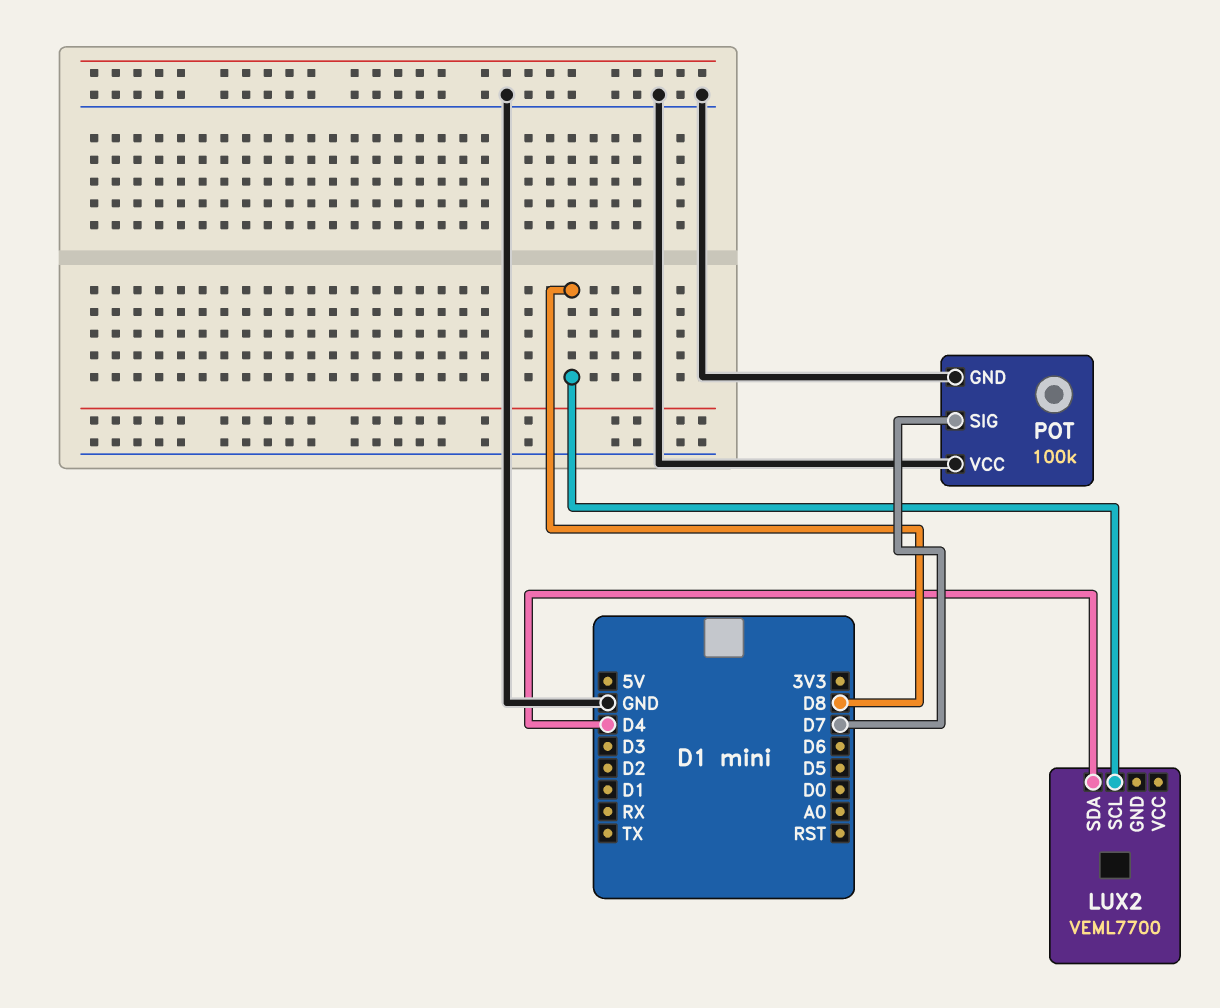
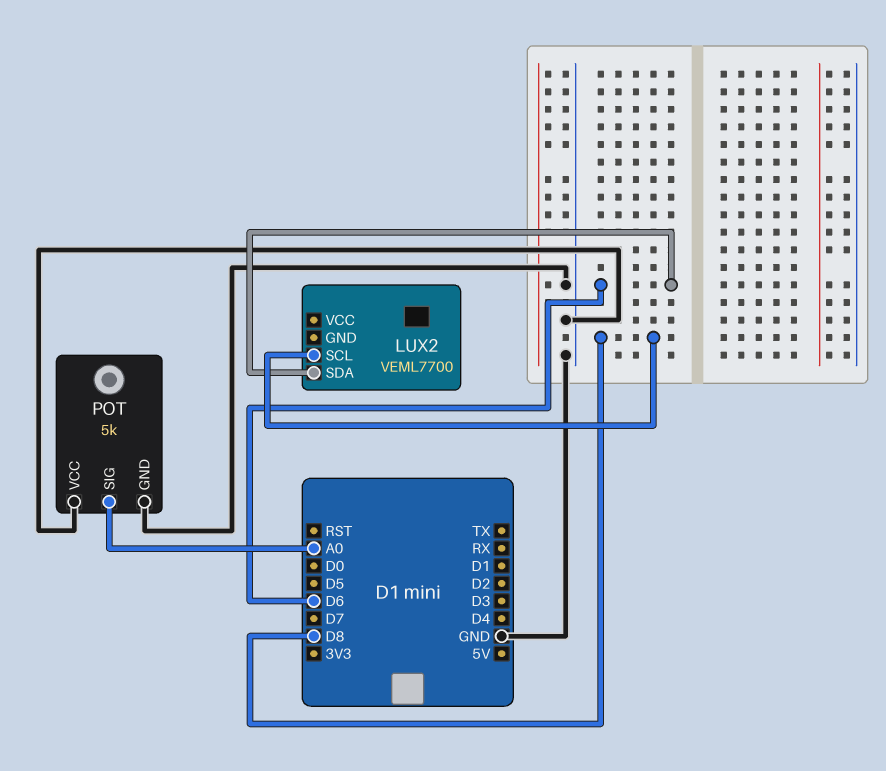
LUX2 pin SDA: D4 -> D6
POT: 100k -> 5k
POT pin SIG: D7 -> A0

